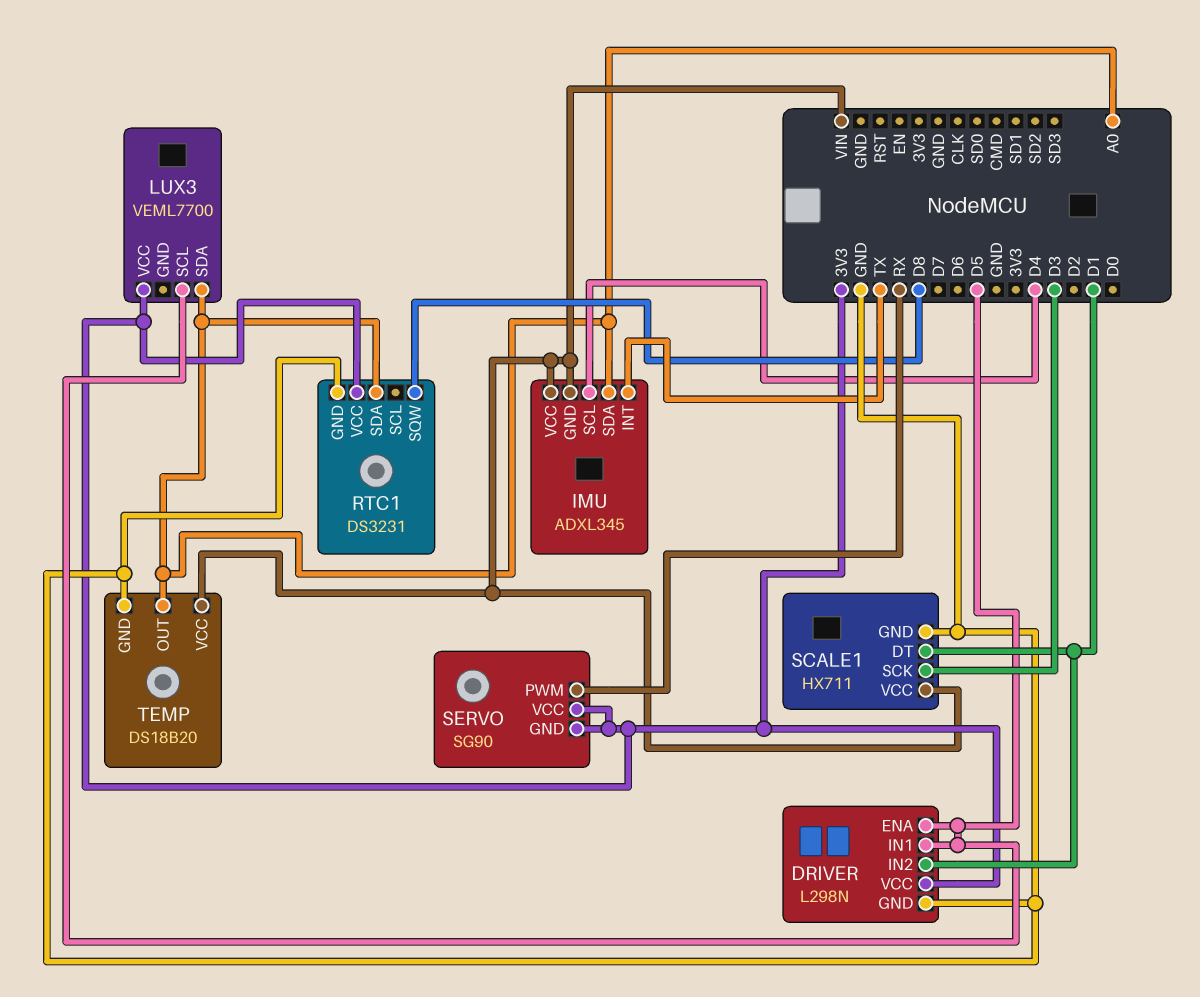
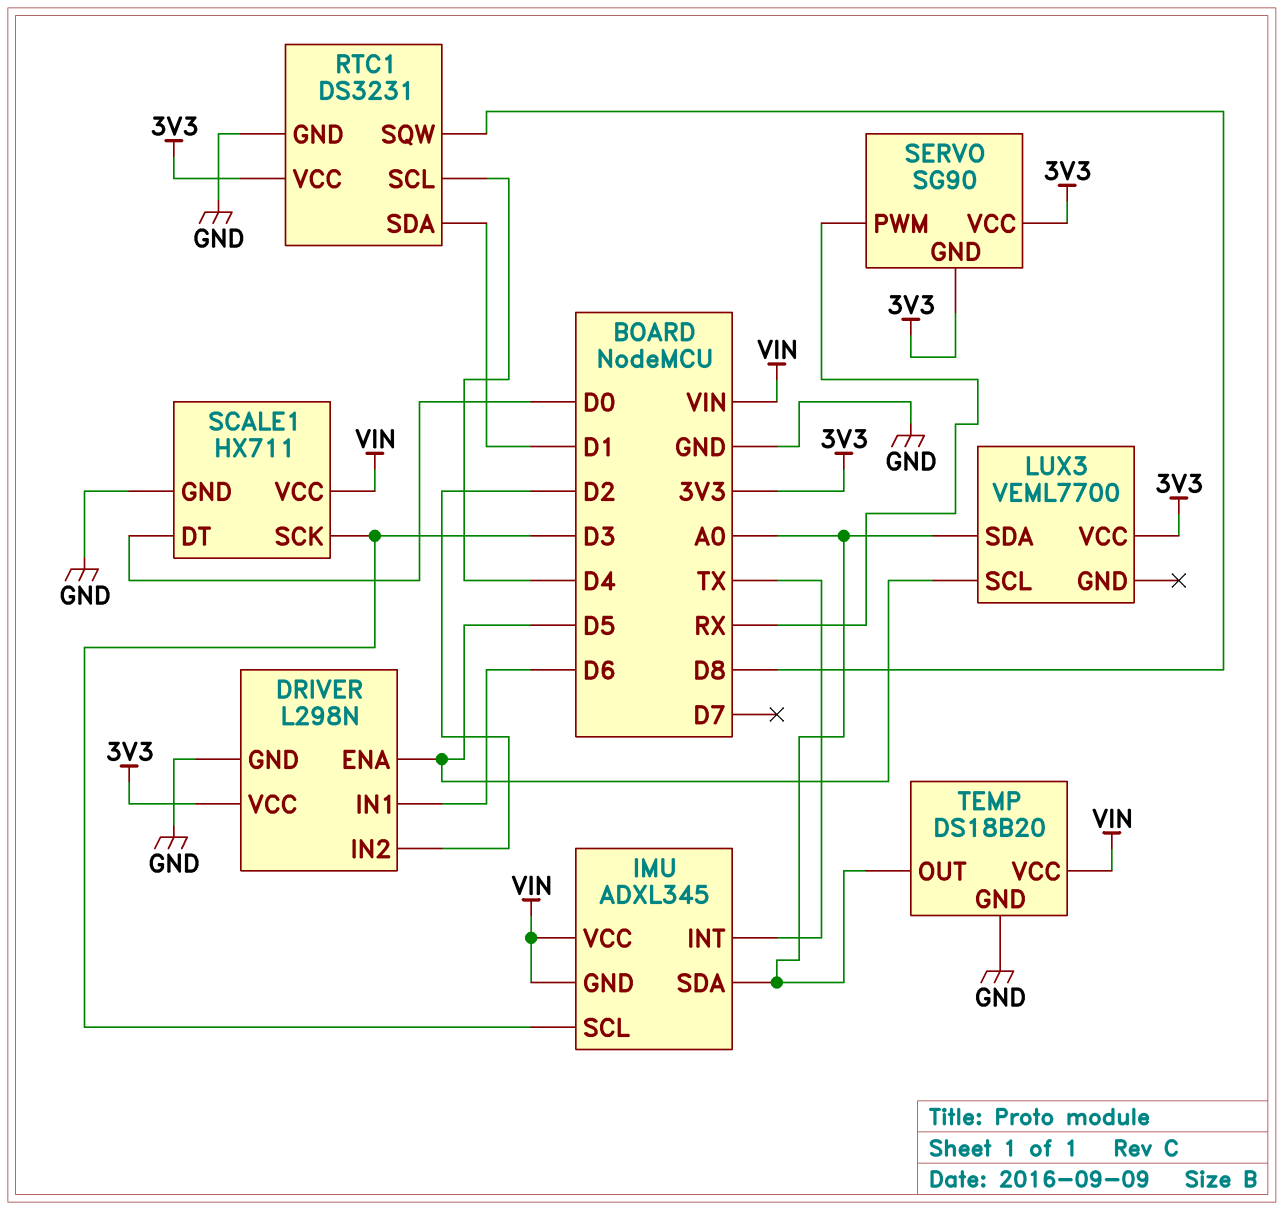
DRIVER pin IN1: D5 -> D6
DRIVER pin IN2: D1 -> D2
IMU pin SCL: D4 -> D3
RTC1 pin SCL: none -> D4
RTC1 pin SDA: A0 -> D1
SCALE1 pin DT: D1 -> D0

